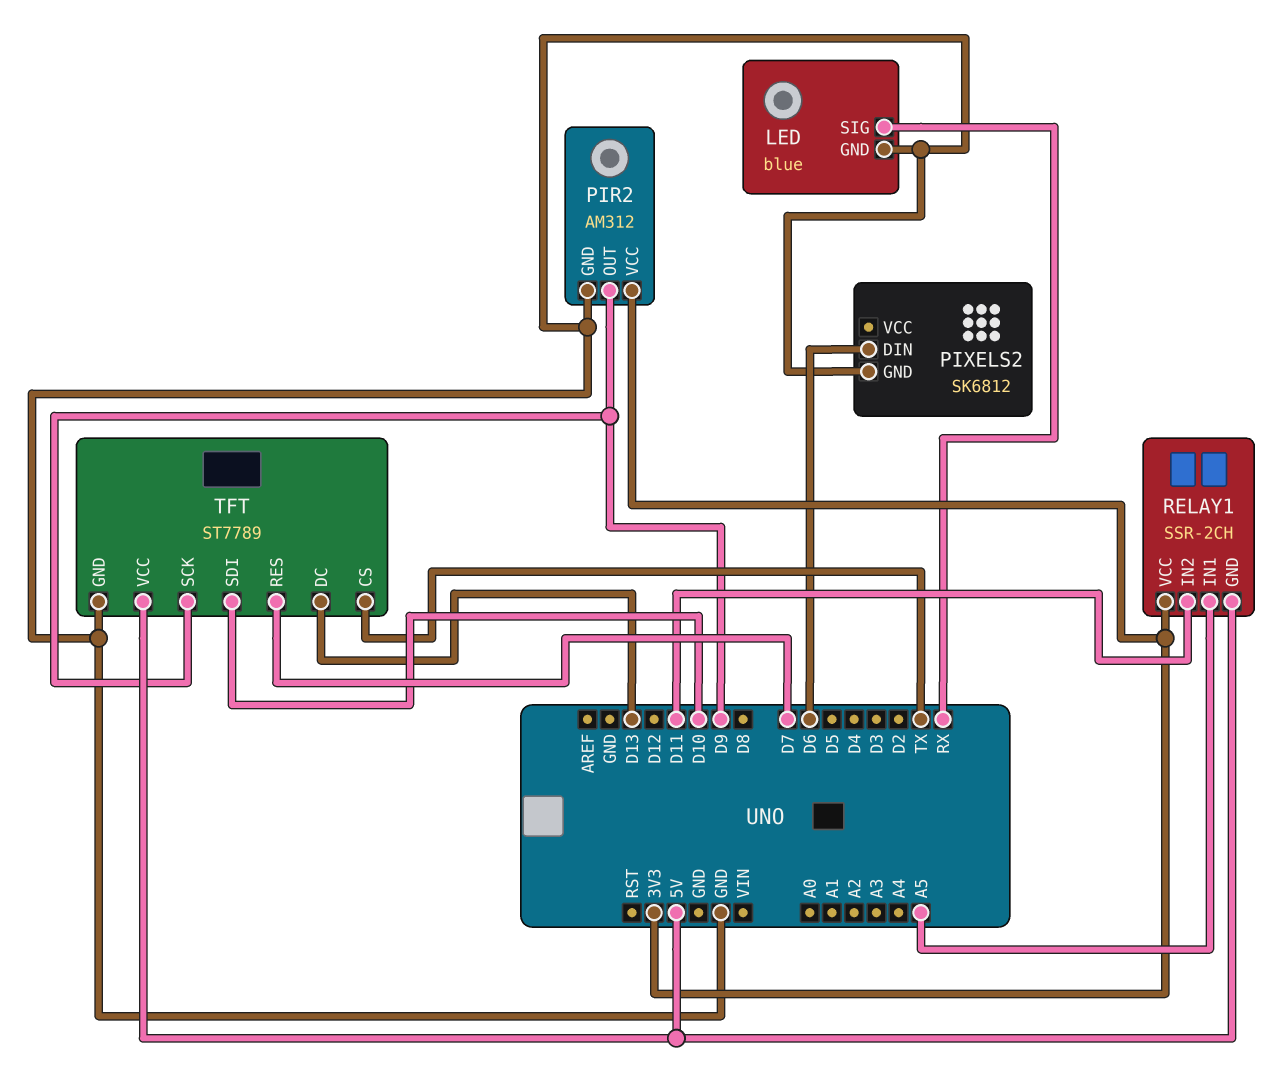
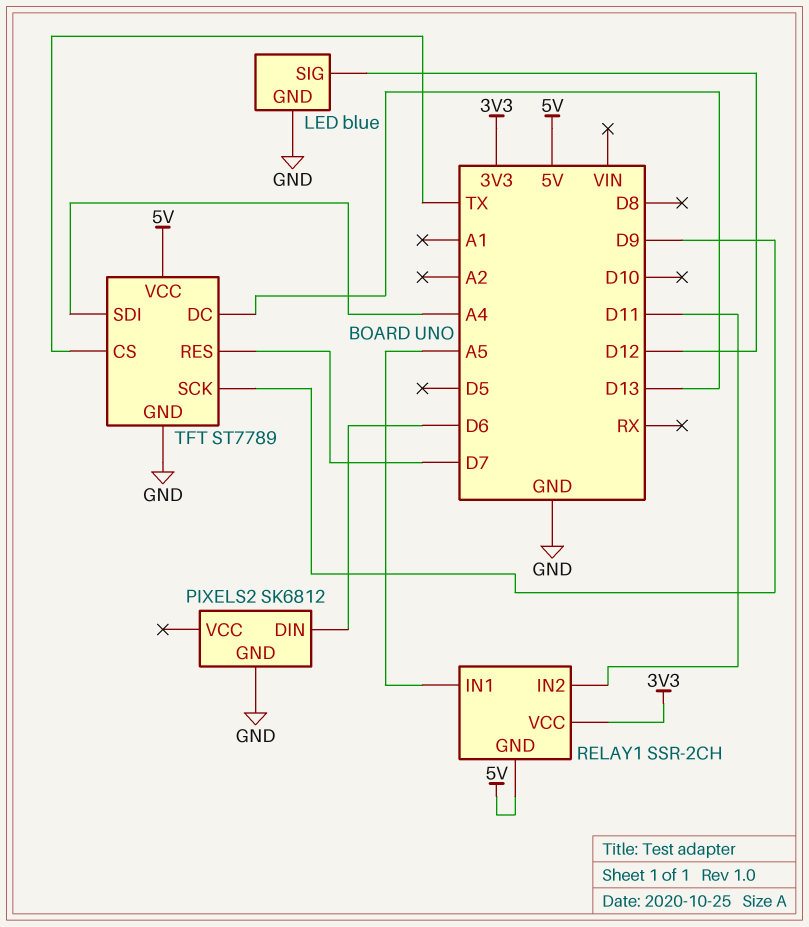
LED pin SIG: RX -> D12
PIR2: AM312 -> none
PIR2 pin GND: GND -> none
PIR2 pin OUT: D9 -> none
PIR2 pin VCC: 3V3 -> none
TFT pin SDI: D10 -> A4

